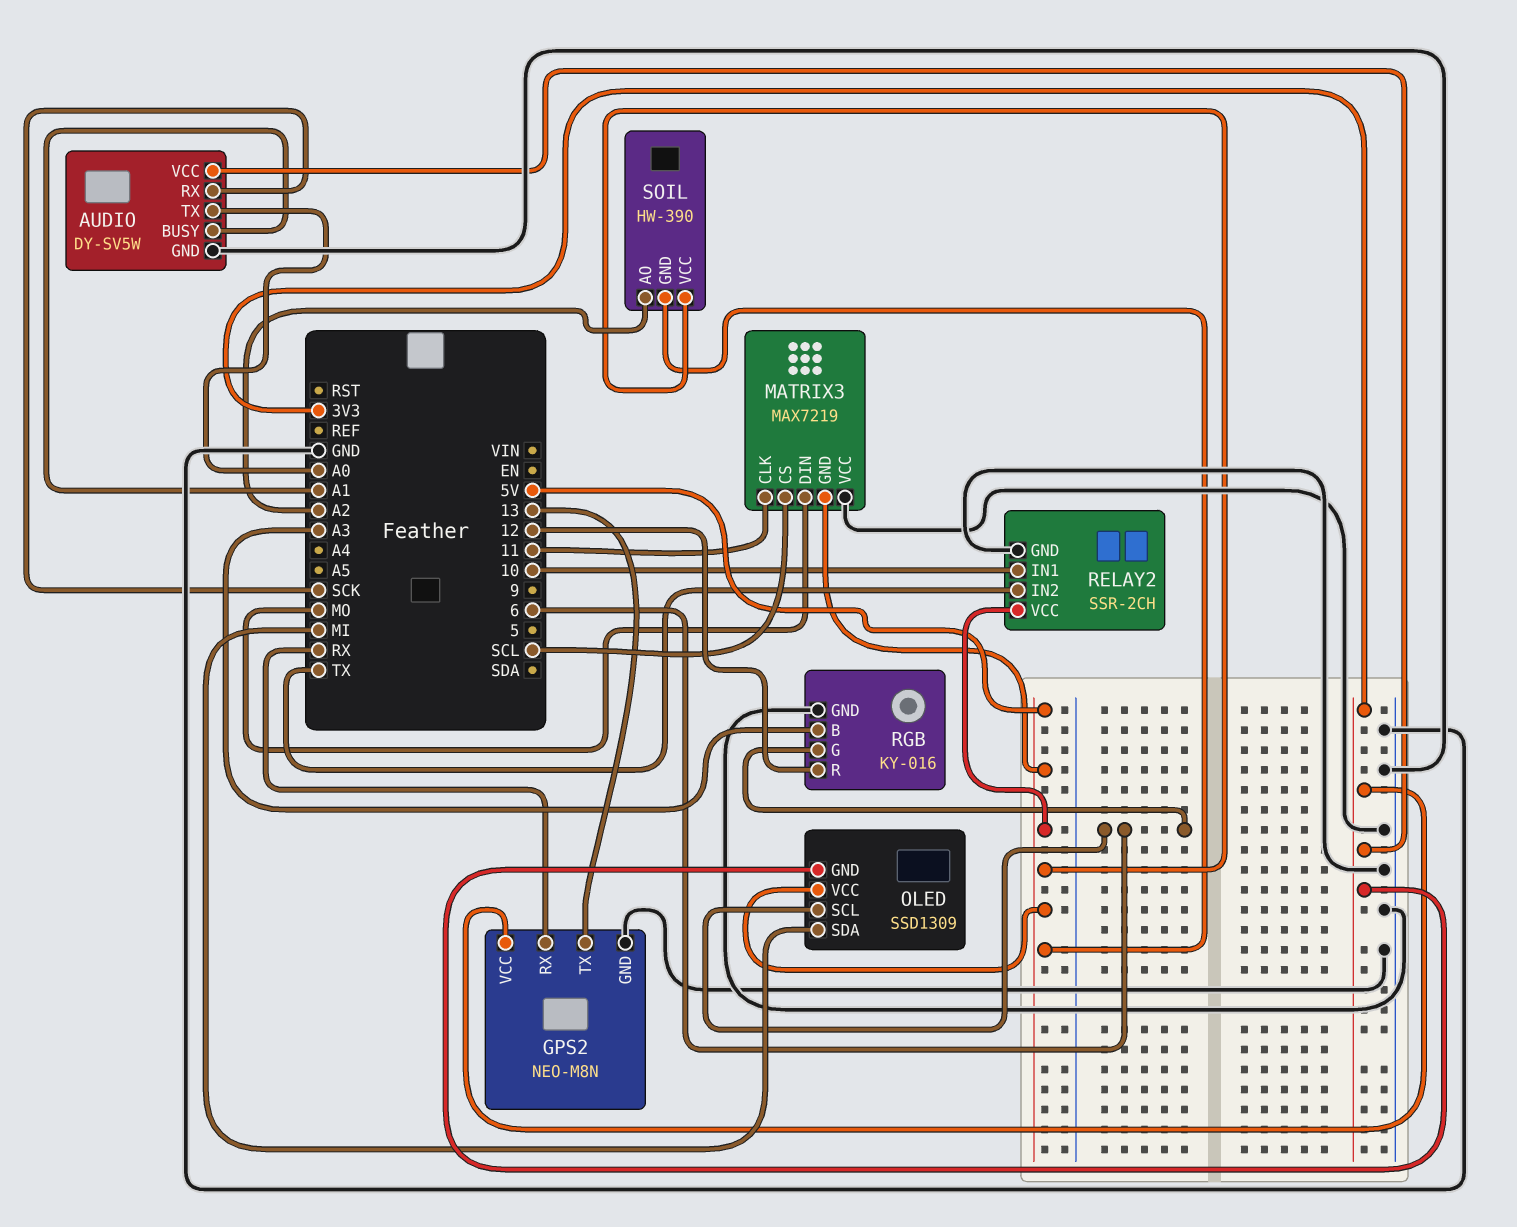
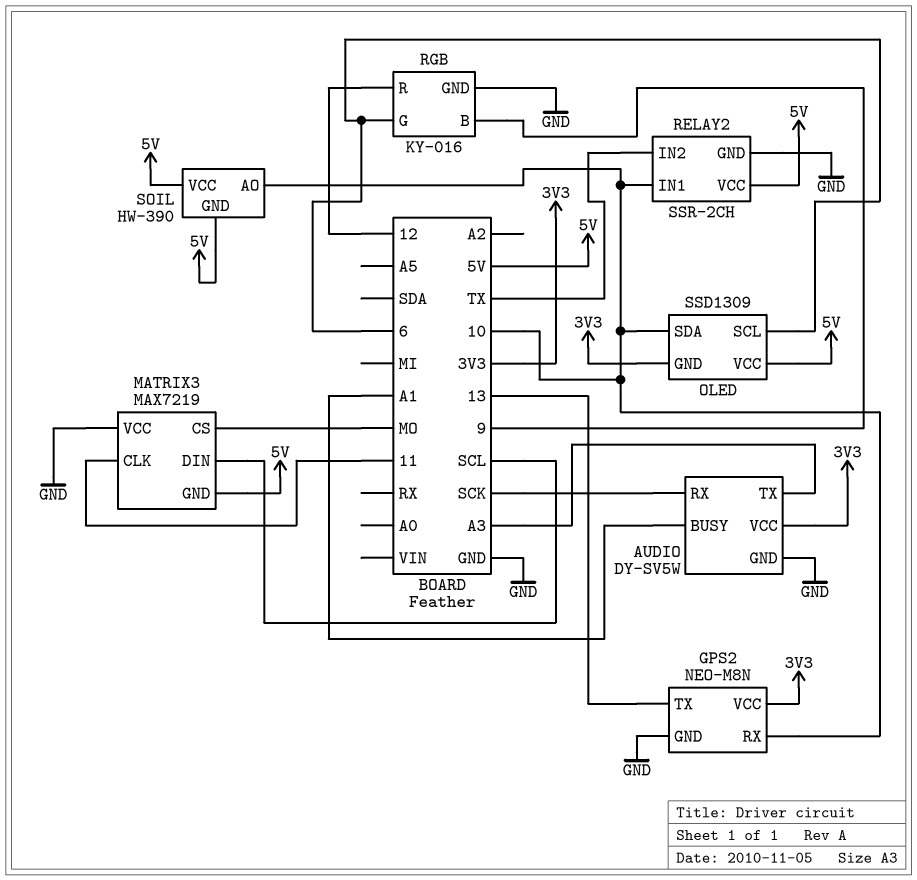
AUDIO pin TX: A0 -> A3
GPS2 pin RX: RX -> 10
MATRIX3 pin CS: SCL -> MO
MATRIX3 pin DIN: MO -> SCL
OLED pin SDA: MI -> 10
RGB pin B: A3 -> 9
SOIL pin AO: A2 -> 10

